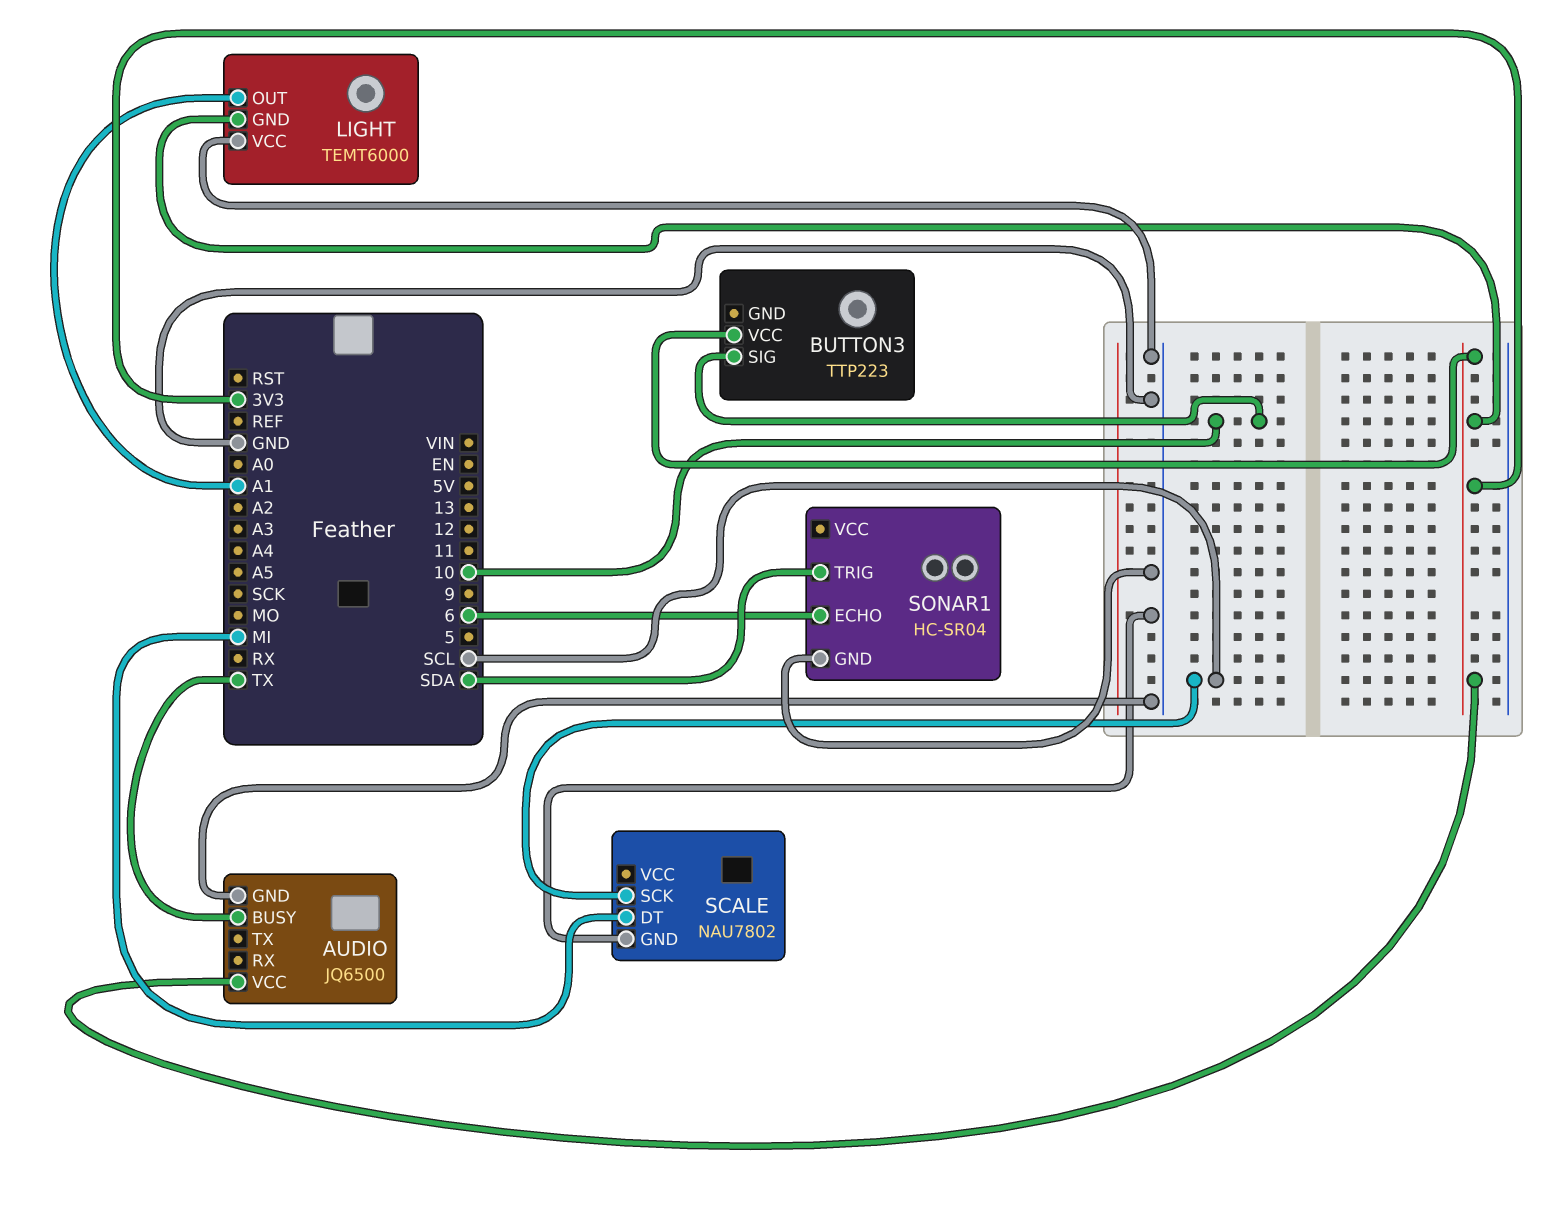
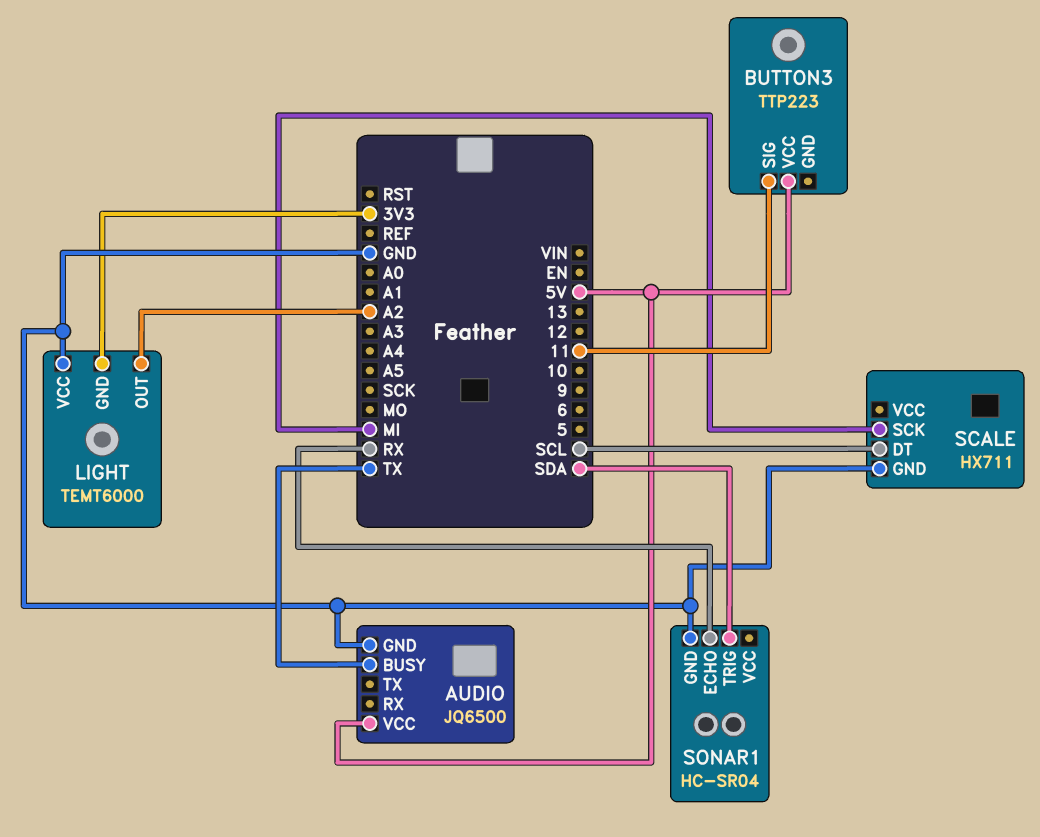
AUDIO pin VCC: 3V3 -> 5V
BUTTON3 pin SIG: 10 -> 11
BUTTON3 pin VCC: 3V3 -> 5V
LIGHT pin OUT: A1 -> A2
SCALE: NAU7802 -> HX711
SCALE pin DT: MI -> SCL
SCALE pin SCK: SCL -> MI
SONAR1 pin ECHO: 6 -> RX

